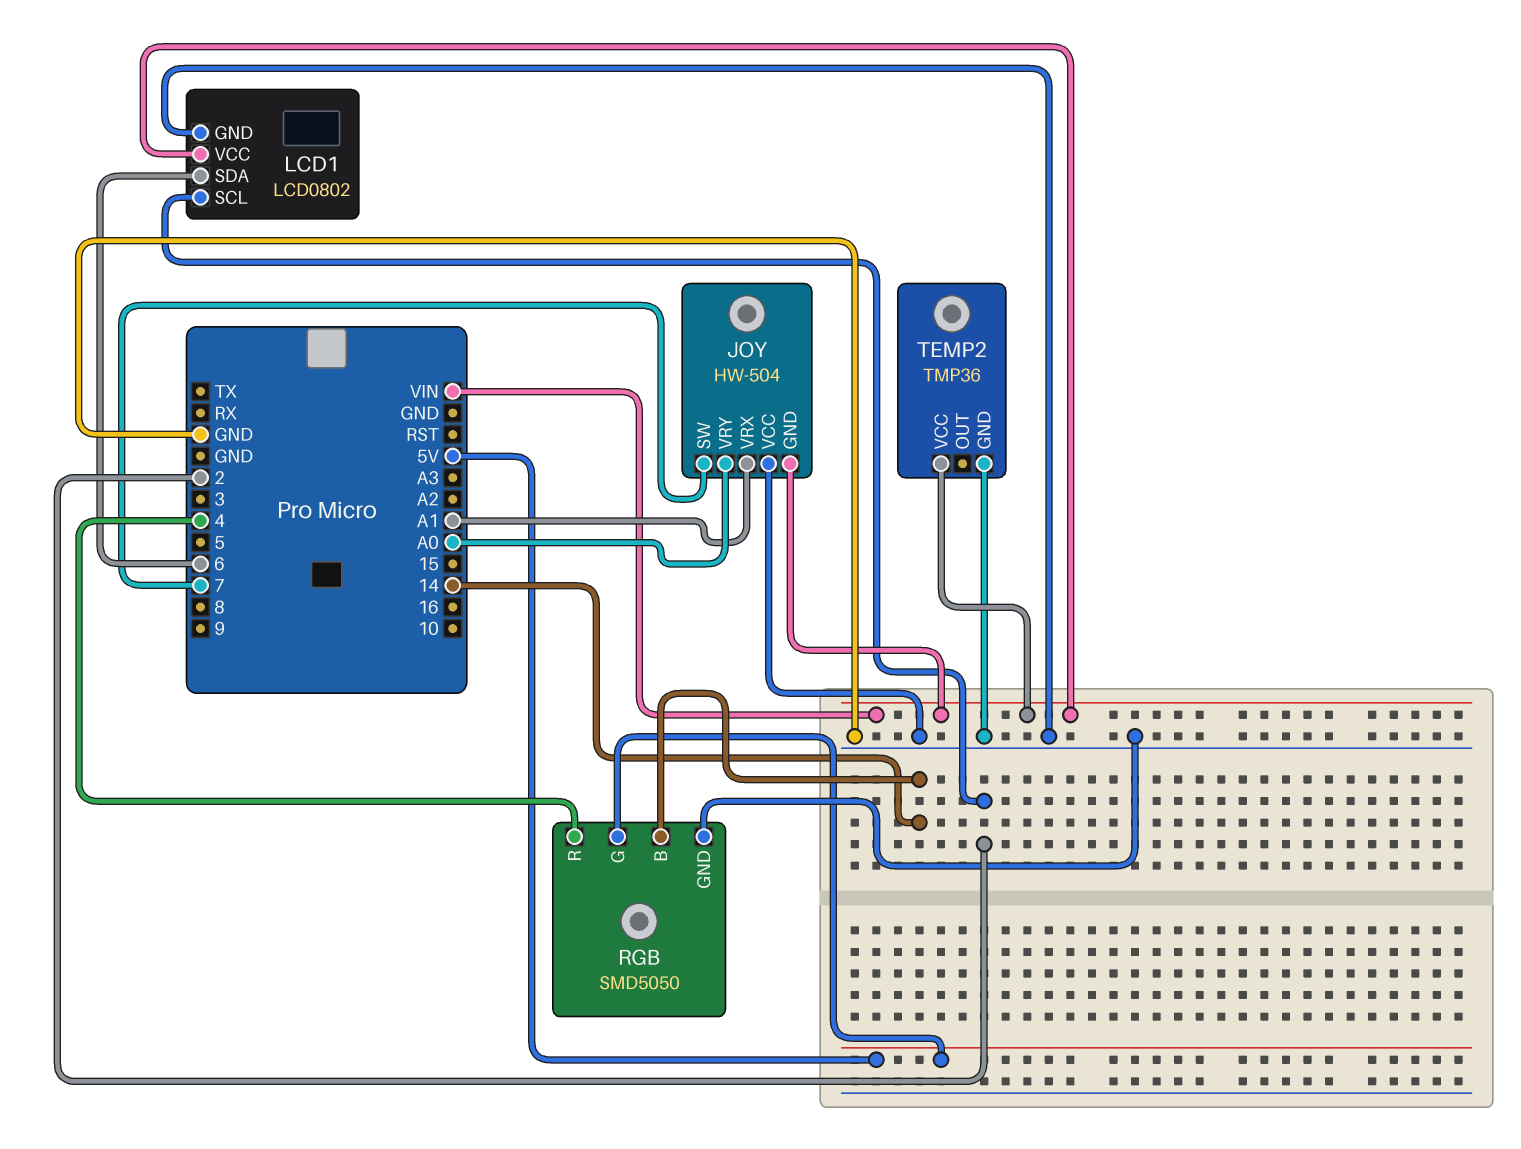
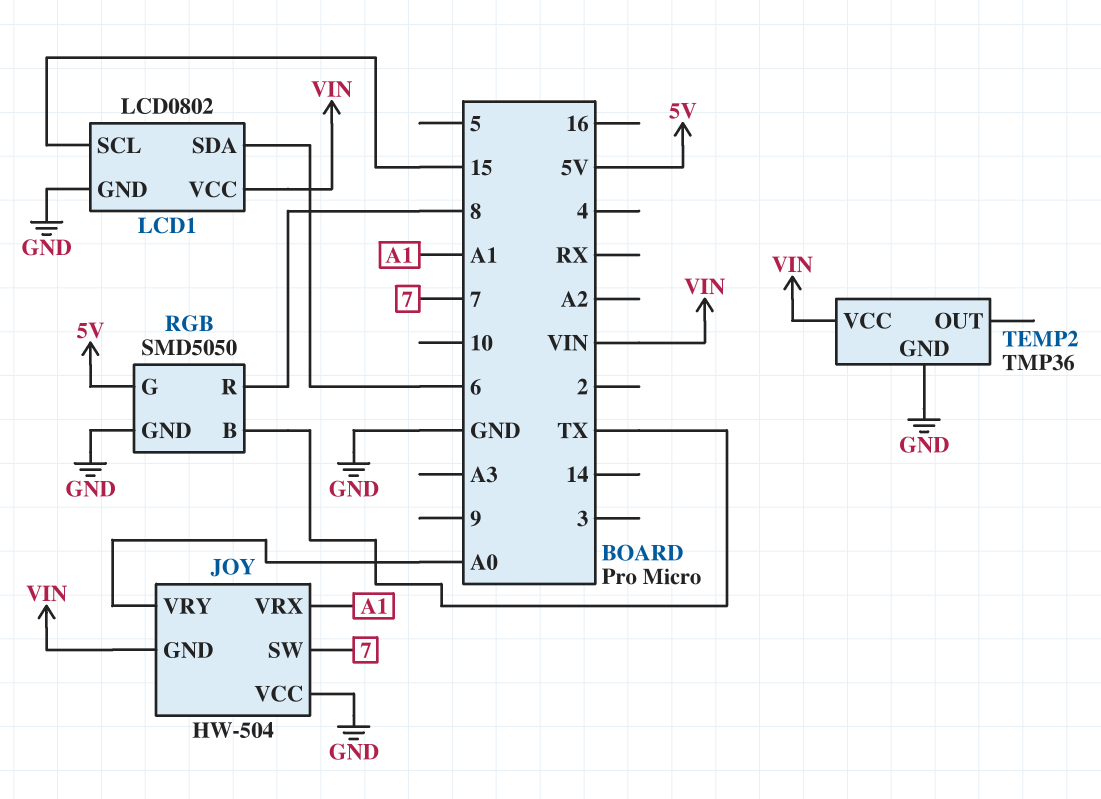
LCD1 pin SCL: 2 -> 15
RGB pin B: 14 -> TX
RGB pin R: 4 -> 8

